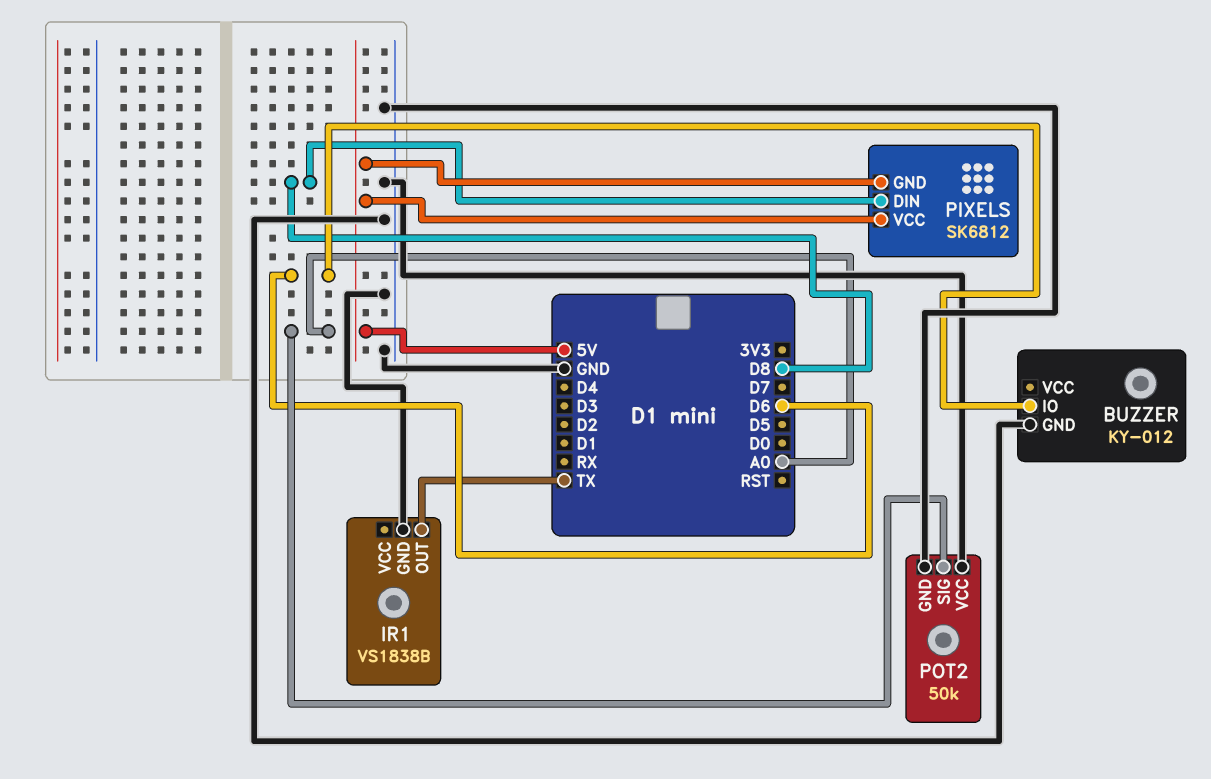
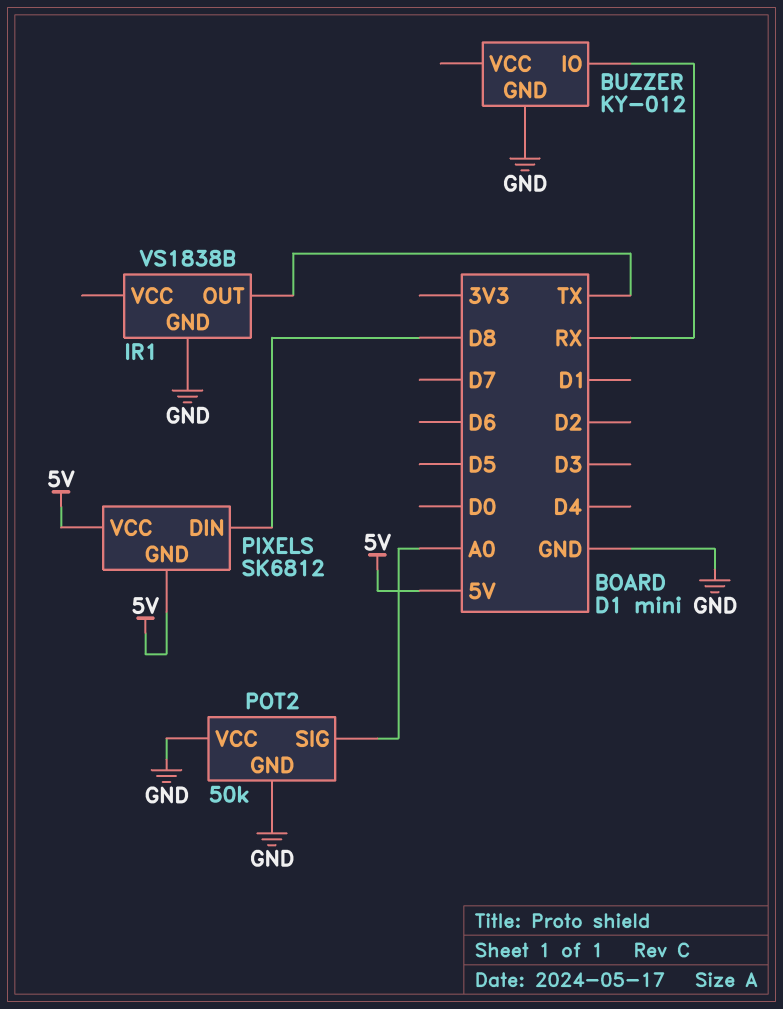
BUZZER pin IO: D6 -> RX

